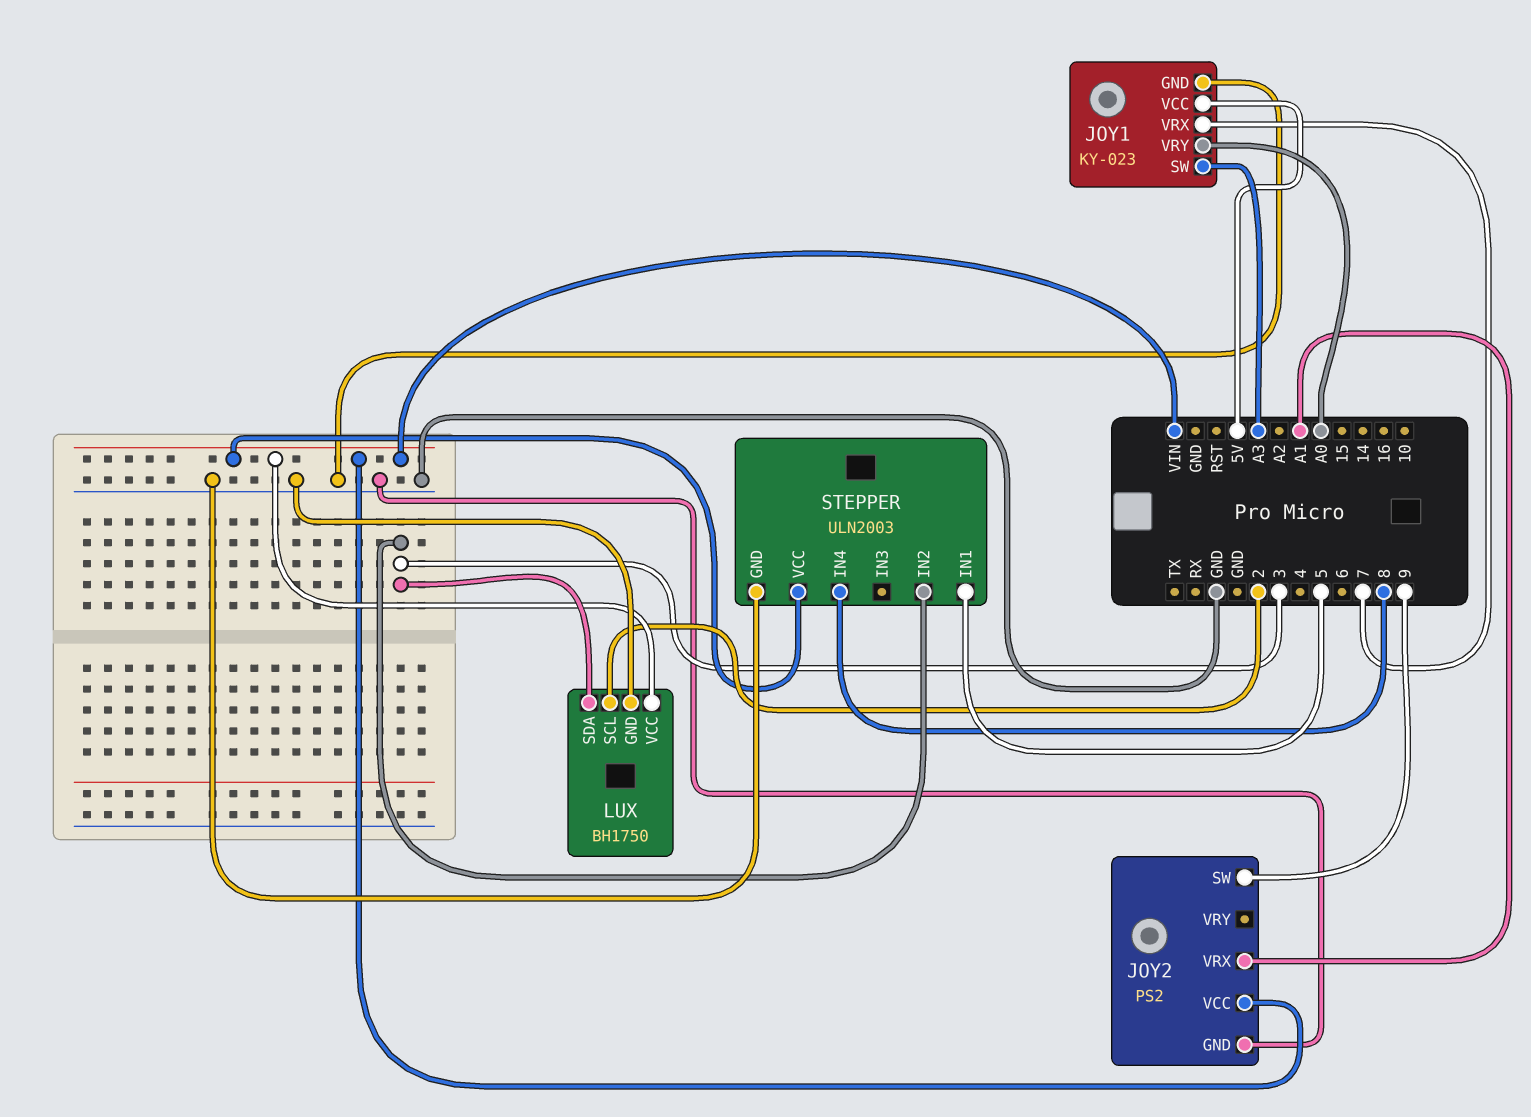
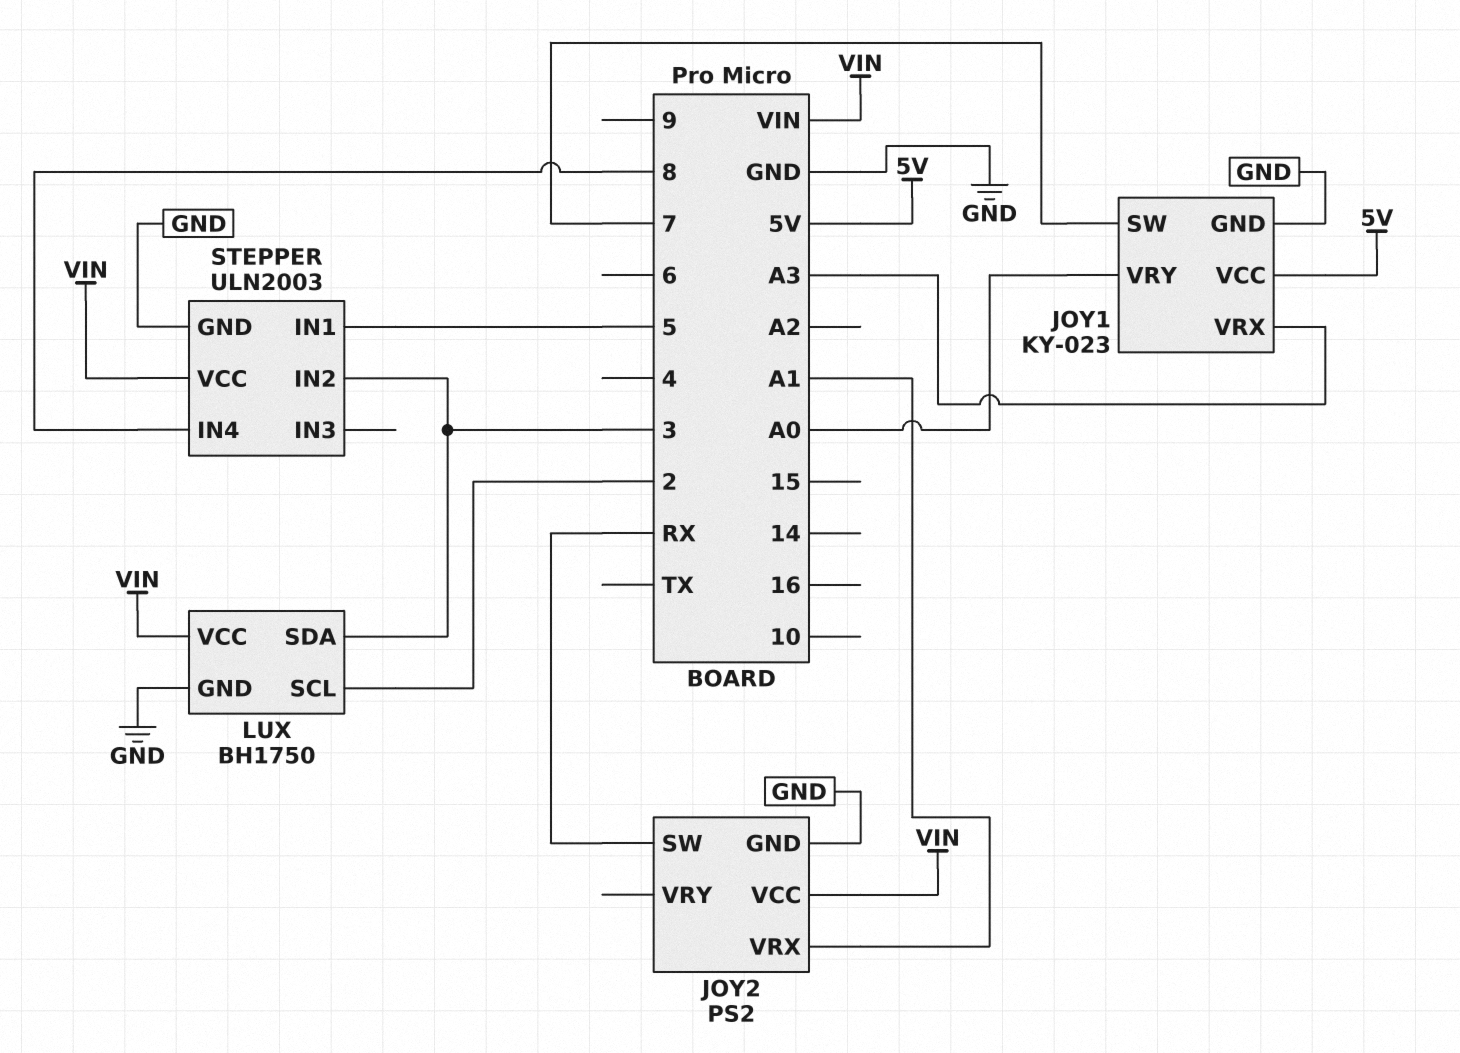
JOY1 pin SW: A3 -> 7
JOY1 pin VRX: 7 -> A3
JOY2 pin SW: 9 -> RX

